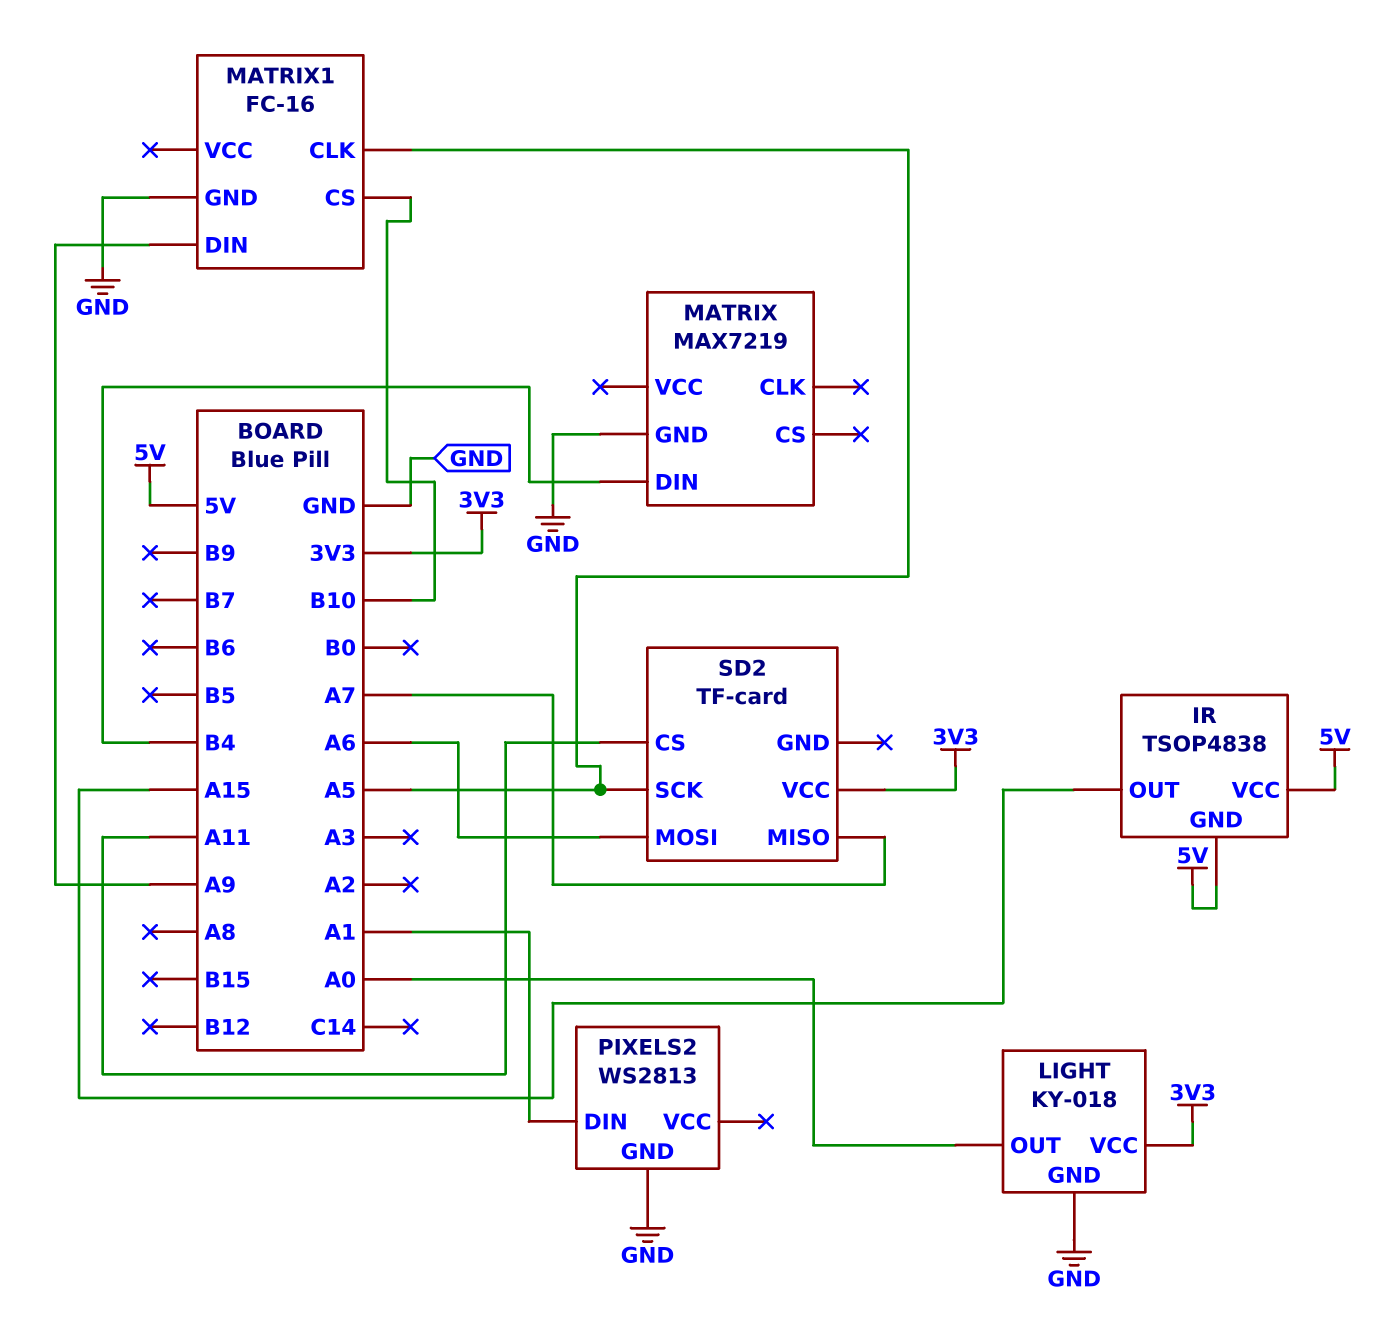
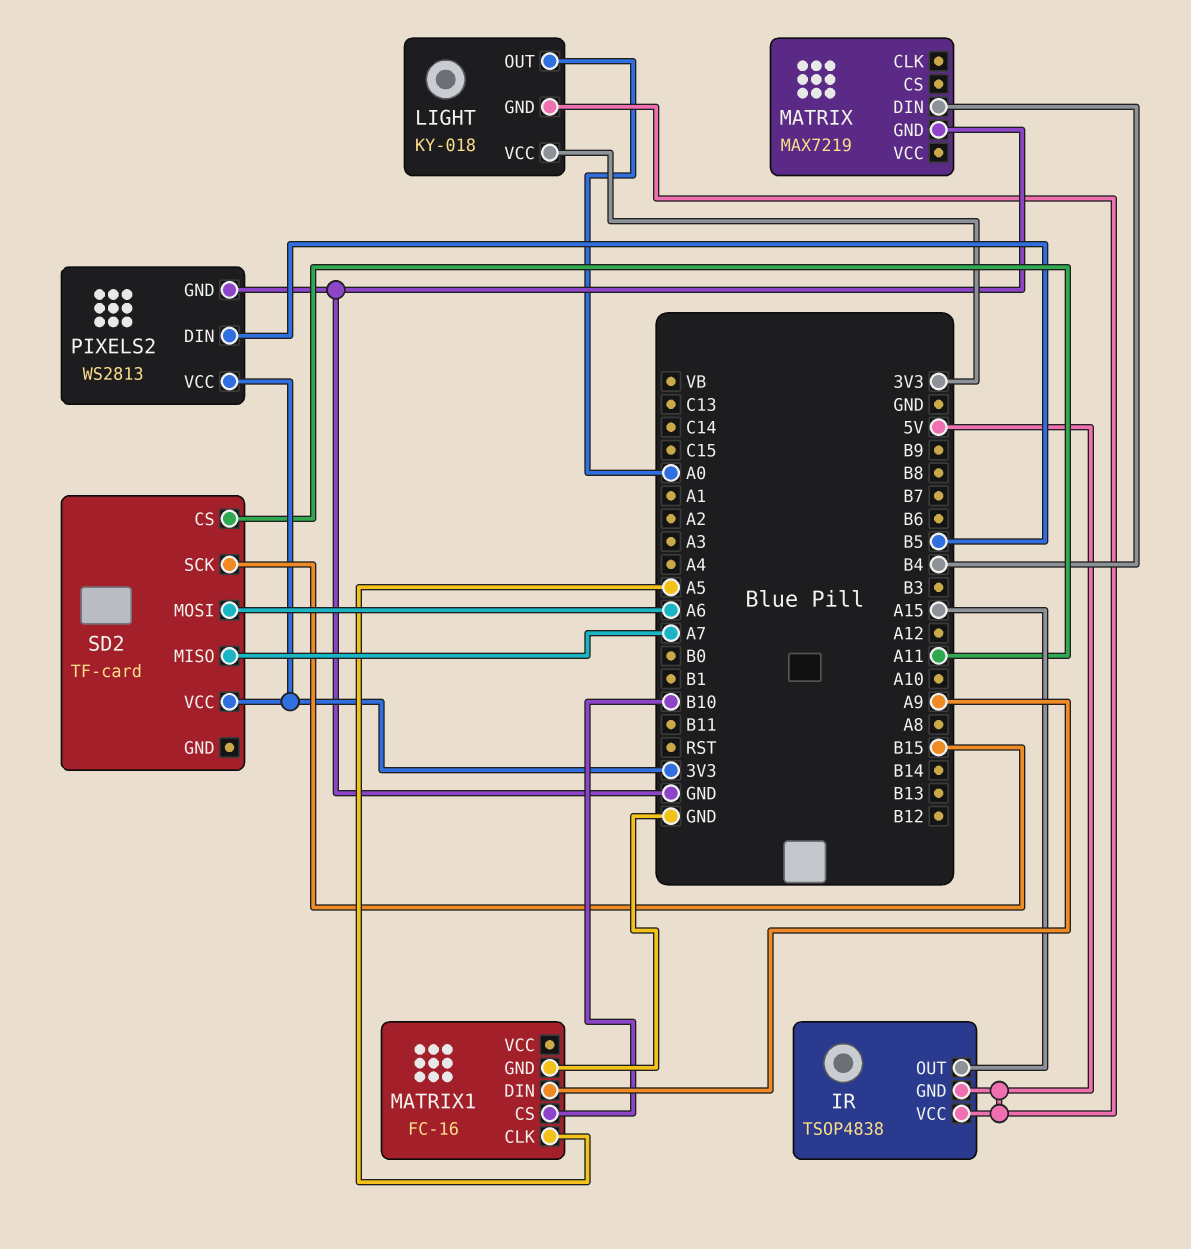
LIGHT pin GND: GND -> 5V
PIXELS2 pin DIN: A1 -> B5
PIXELS2 pin VCC: none -> 3V3
SD2 pin SCK: A5 -> B15

